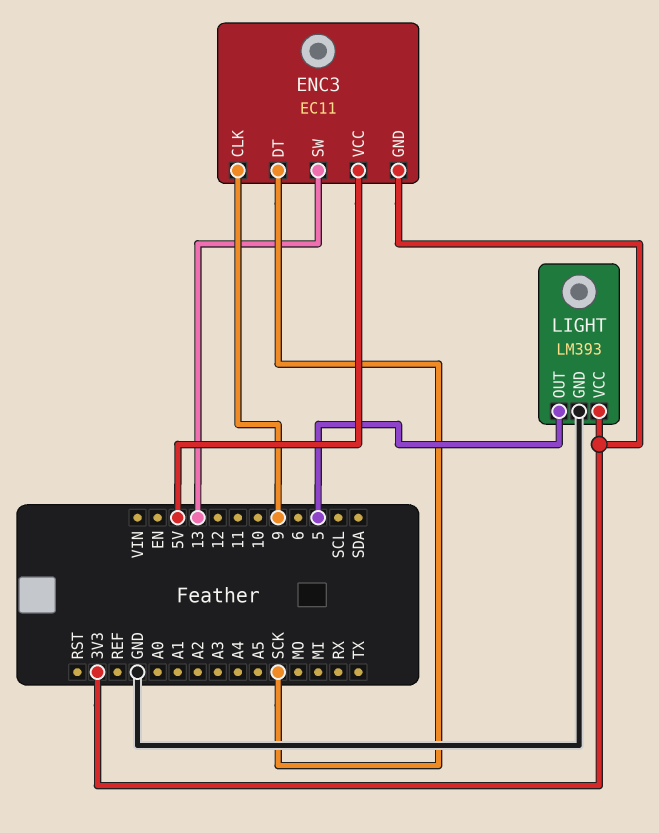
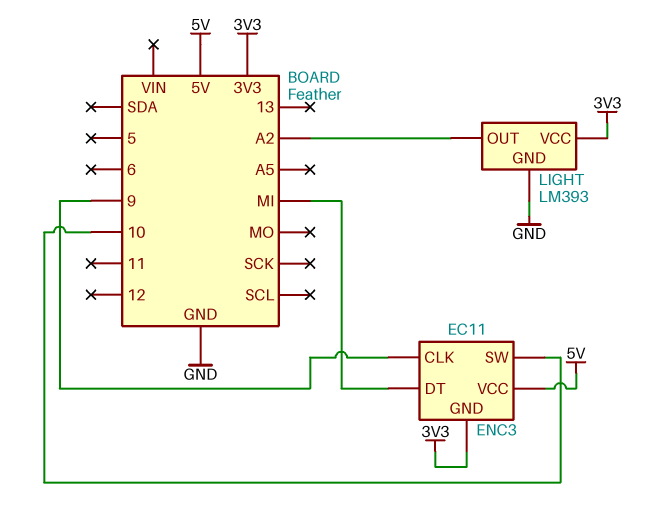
ENC3 pin DT: SCK -> MI
ENC3 pin SW: 13 -> 10
LIGHT pin OUT: 5 -> A2

